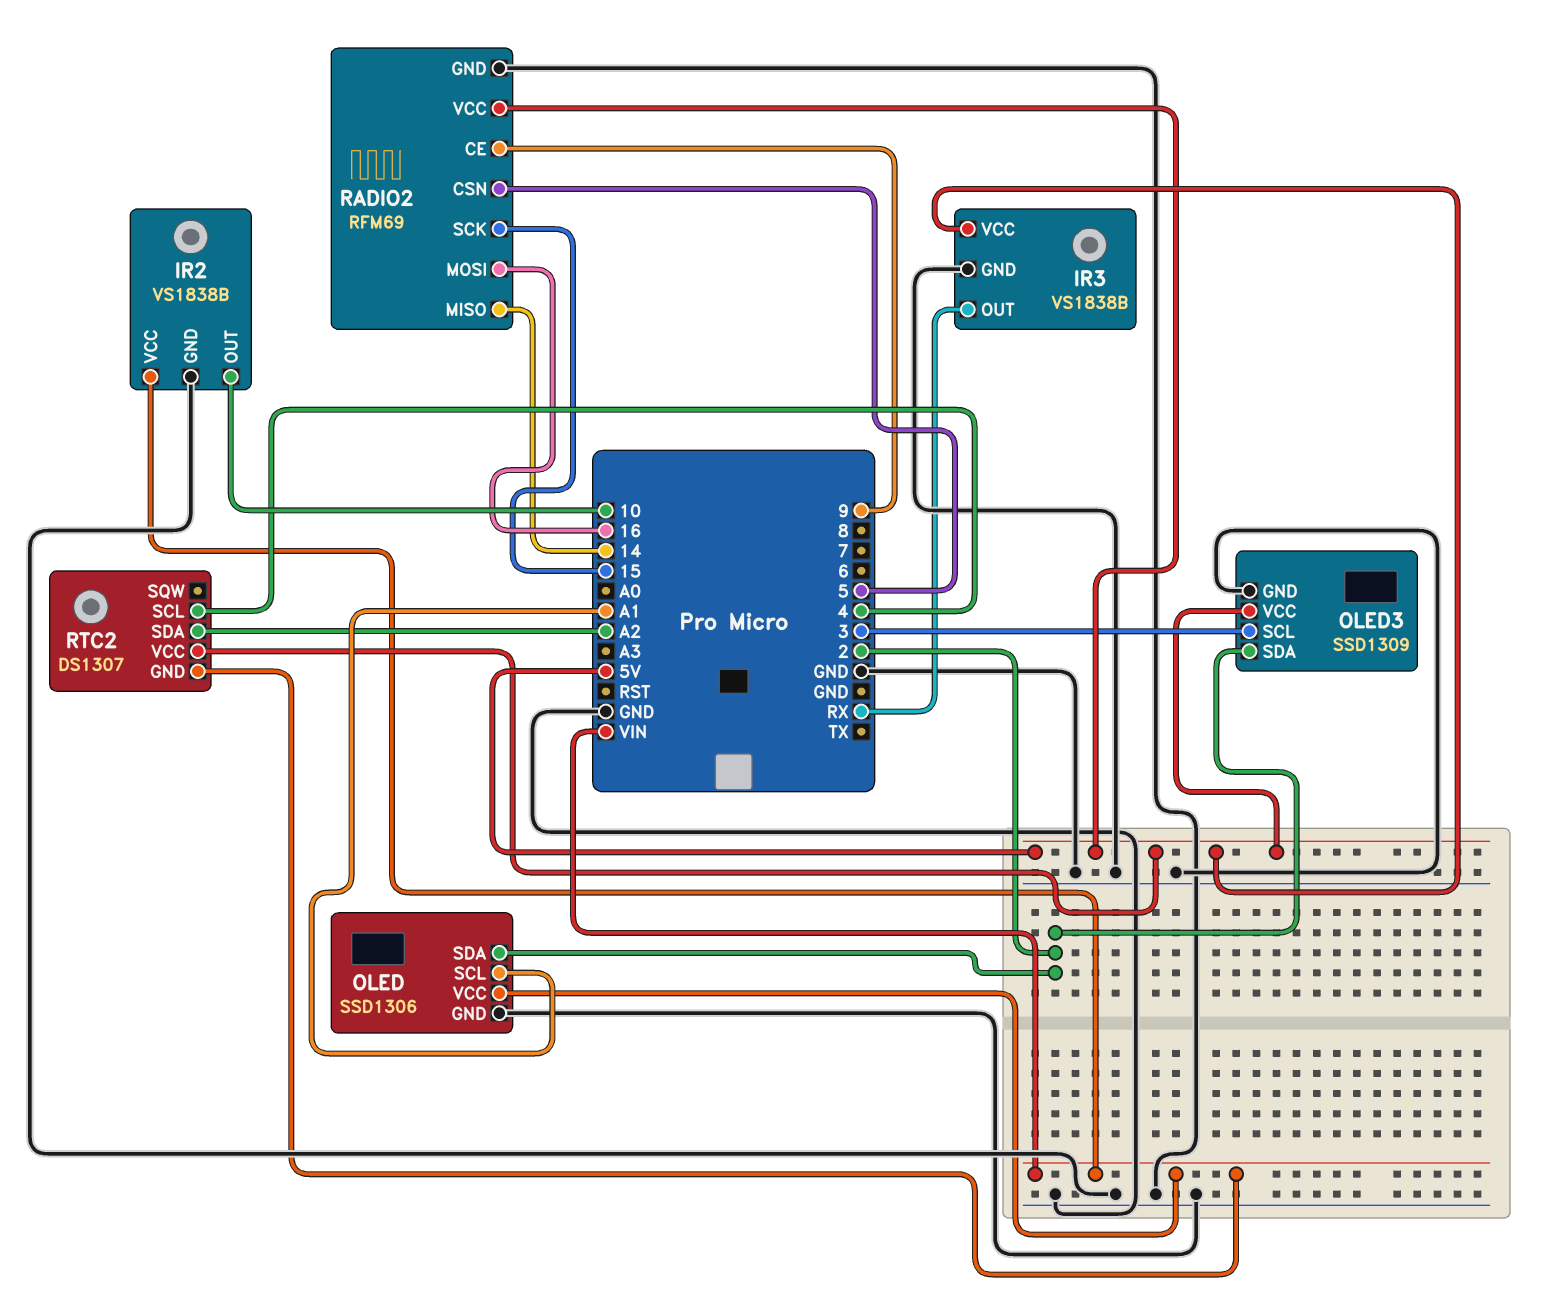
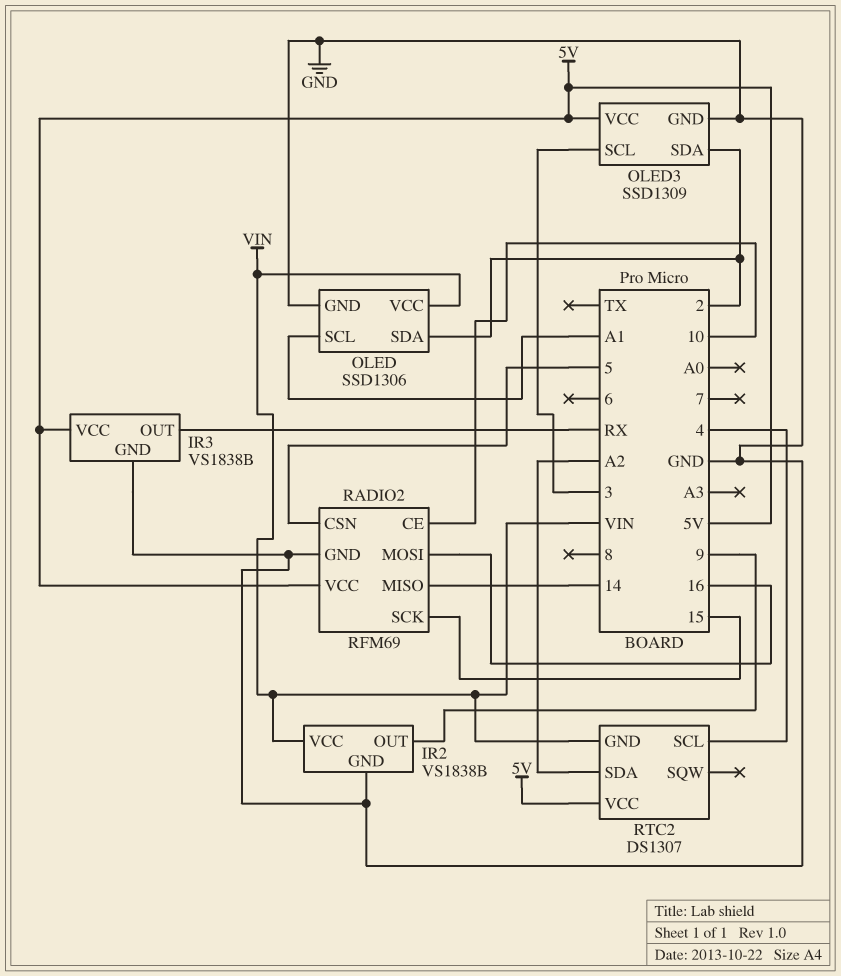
IR2 pin OUT: 10 -> 9
RADIO2 pin CE: 9 -> 10

